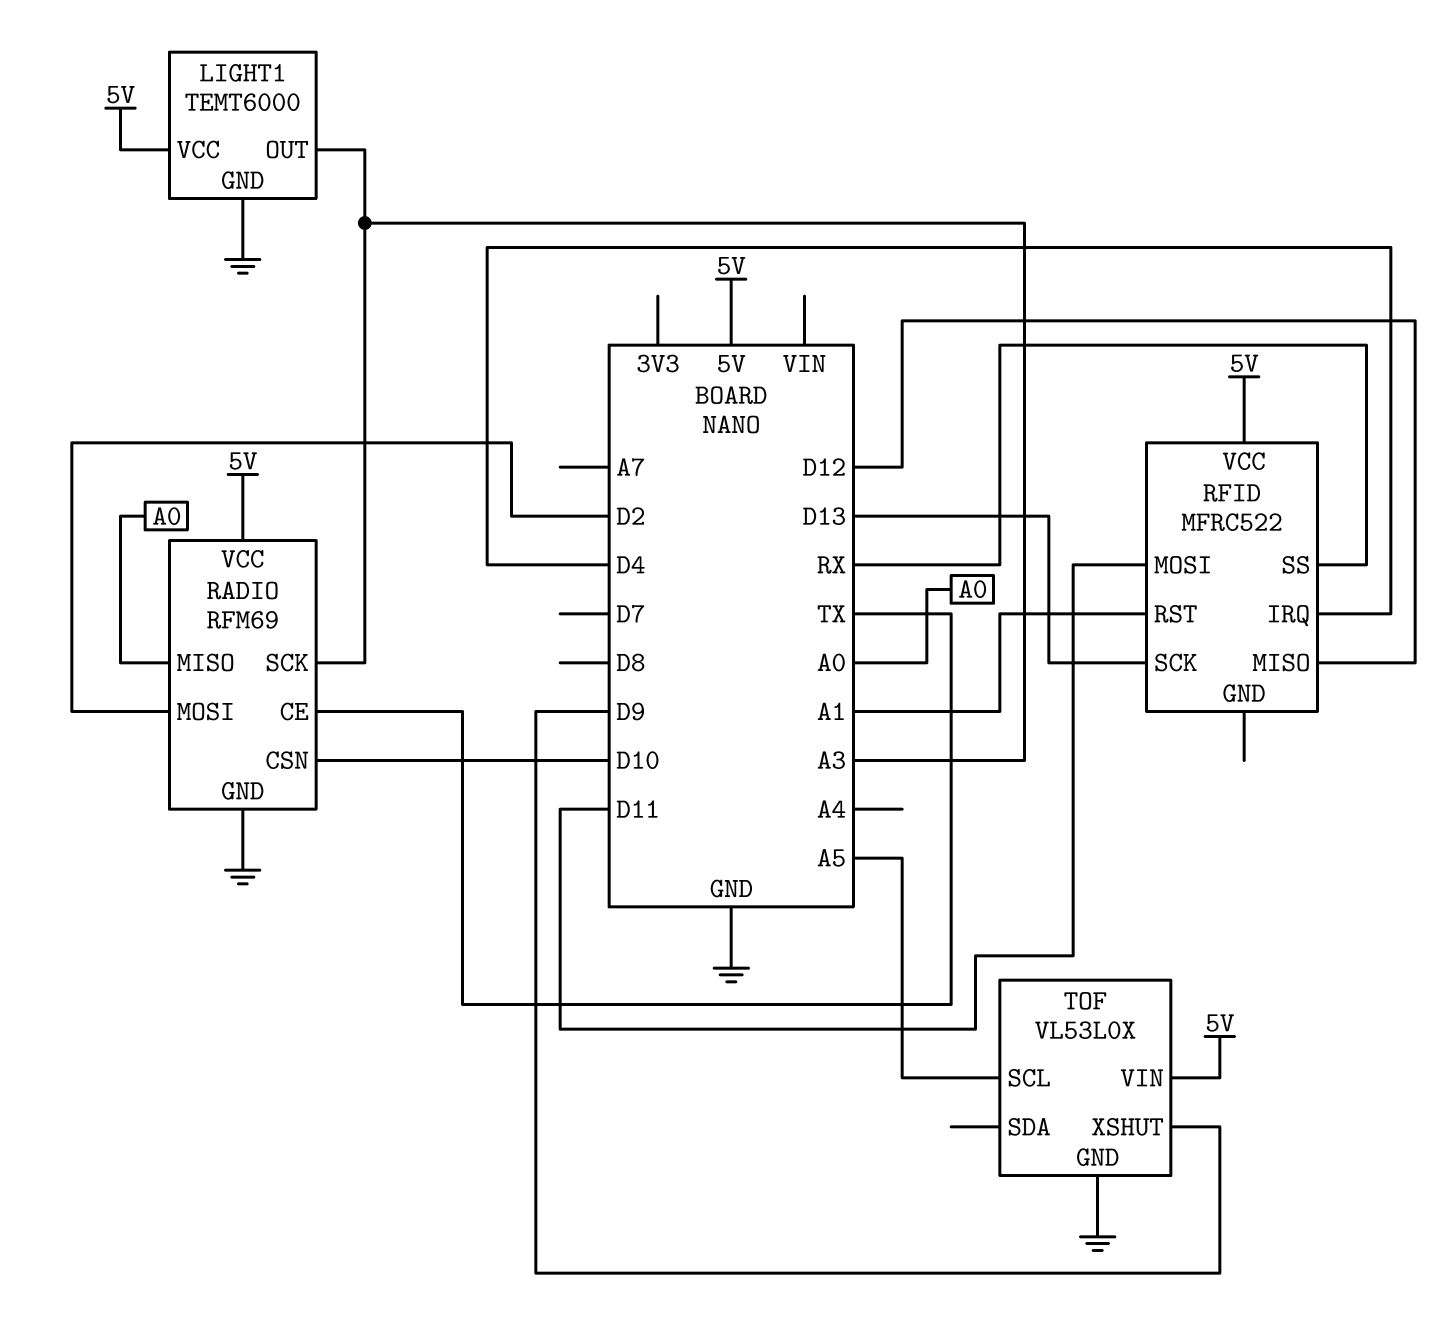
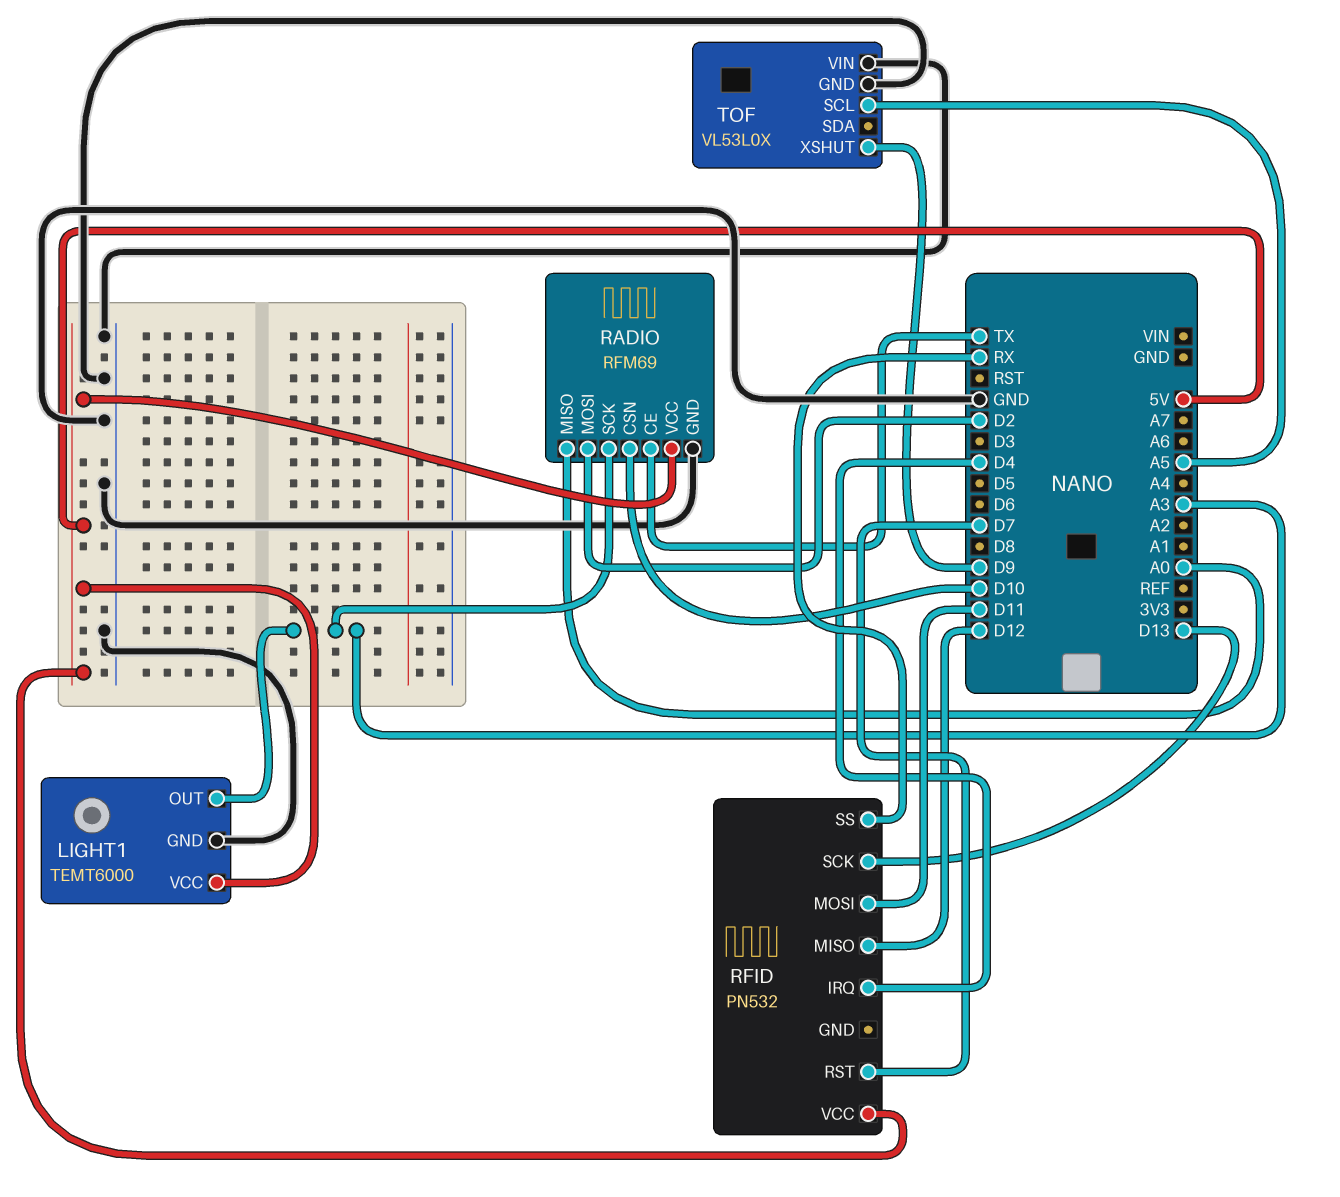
RFID: MFRC522 -> PN532
RFID pin RST: A1 -> D7
TOF pin VIN: 5V -> GND

